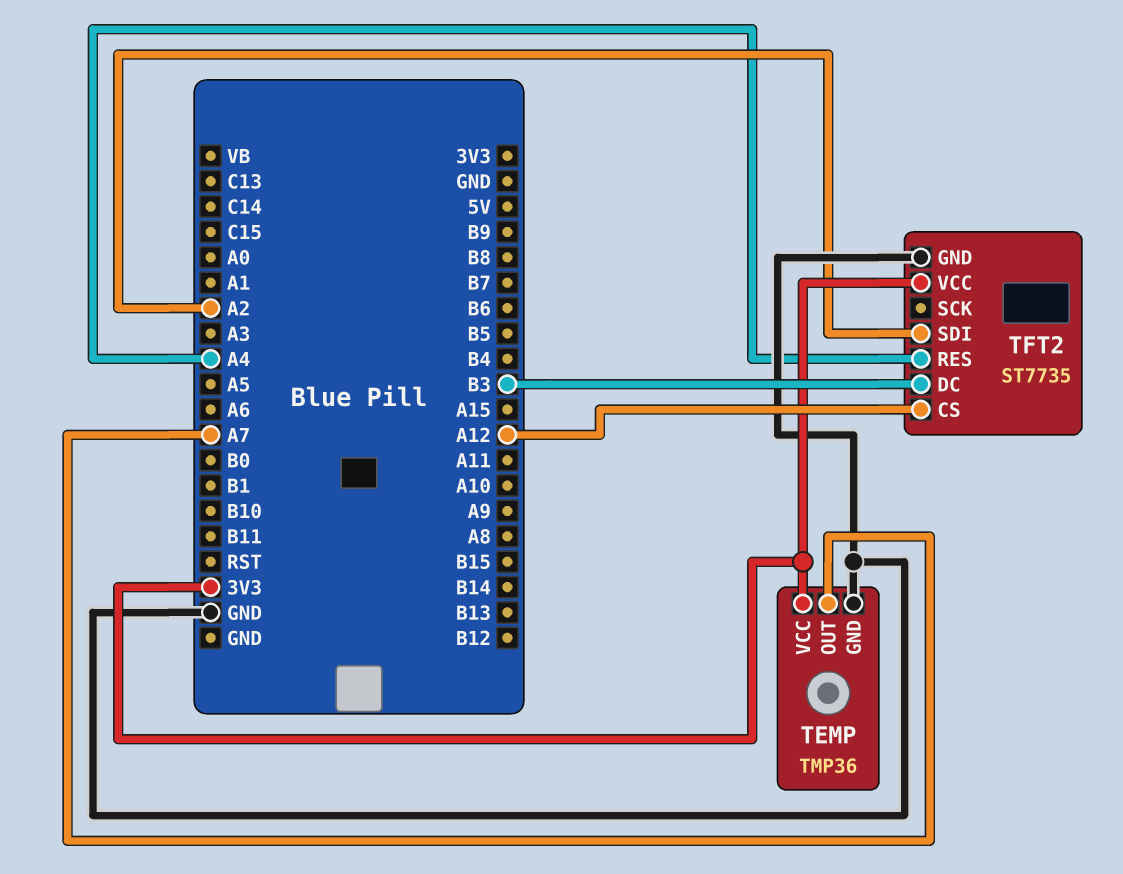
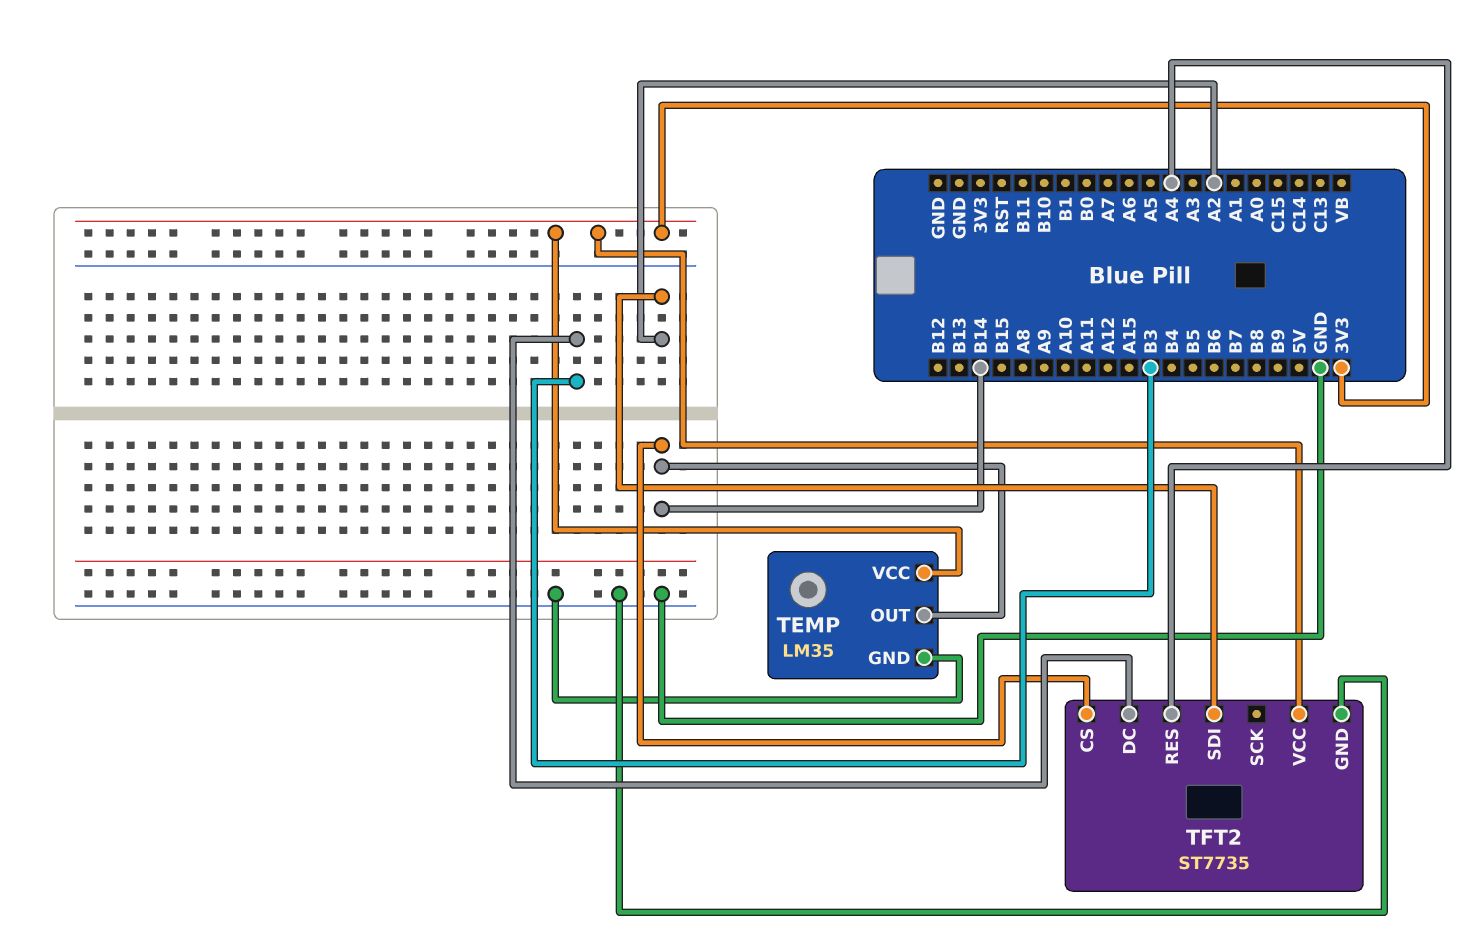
TEMP: TMP36 -> LM35
TEMP pin OUT: A7 -> B14
TFT2 pin CS: A12 -> B14

